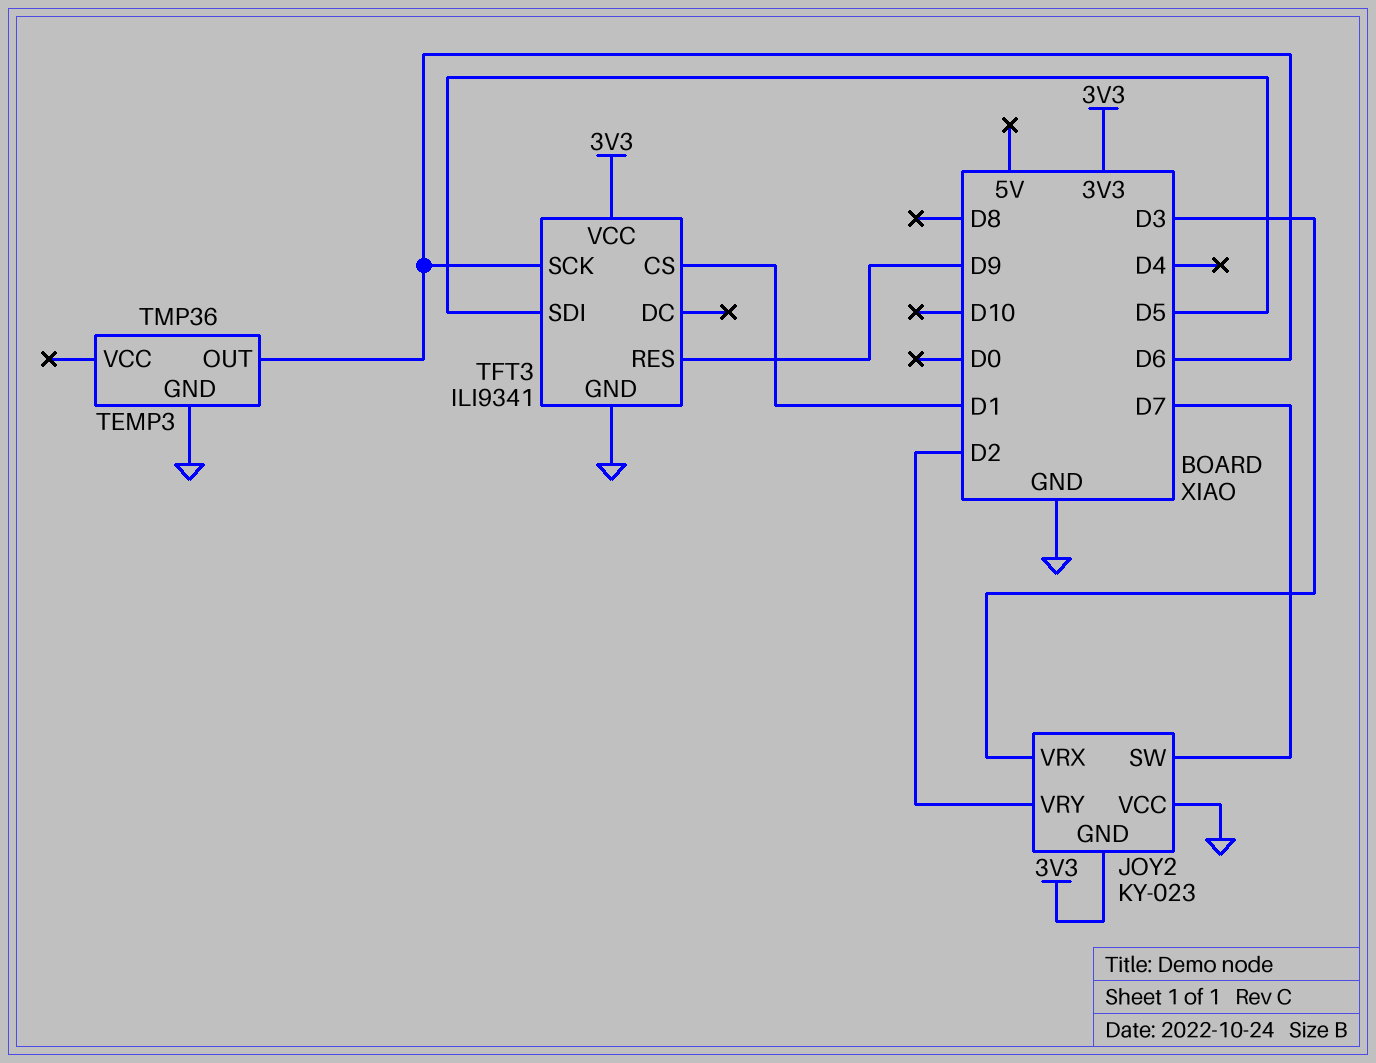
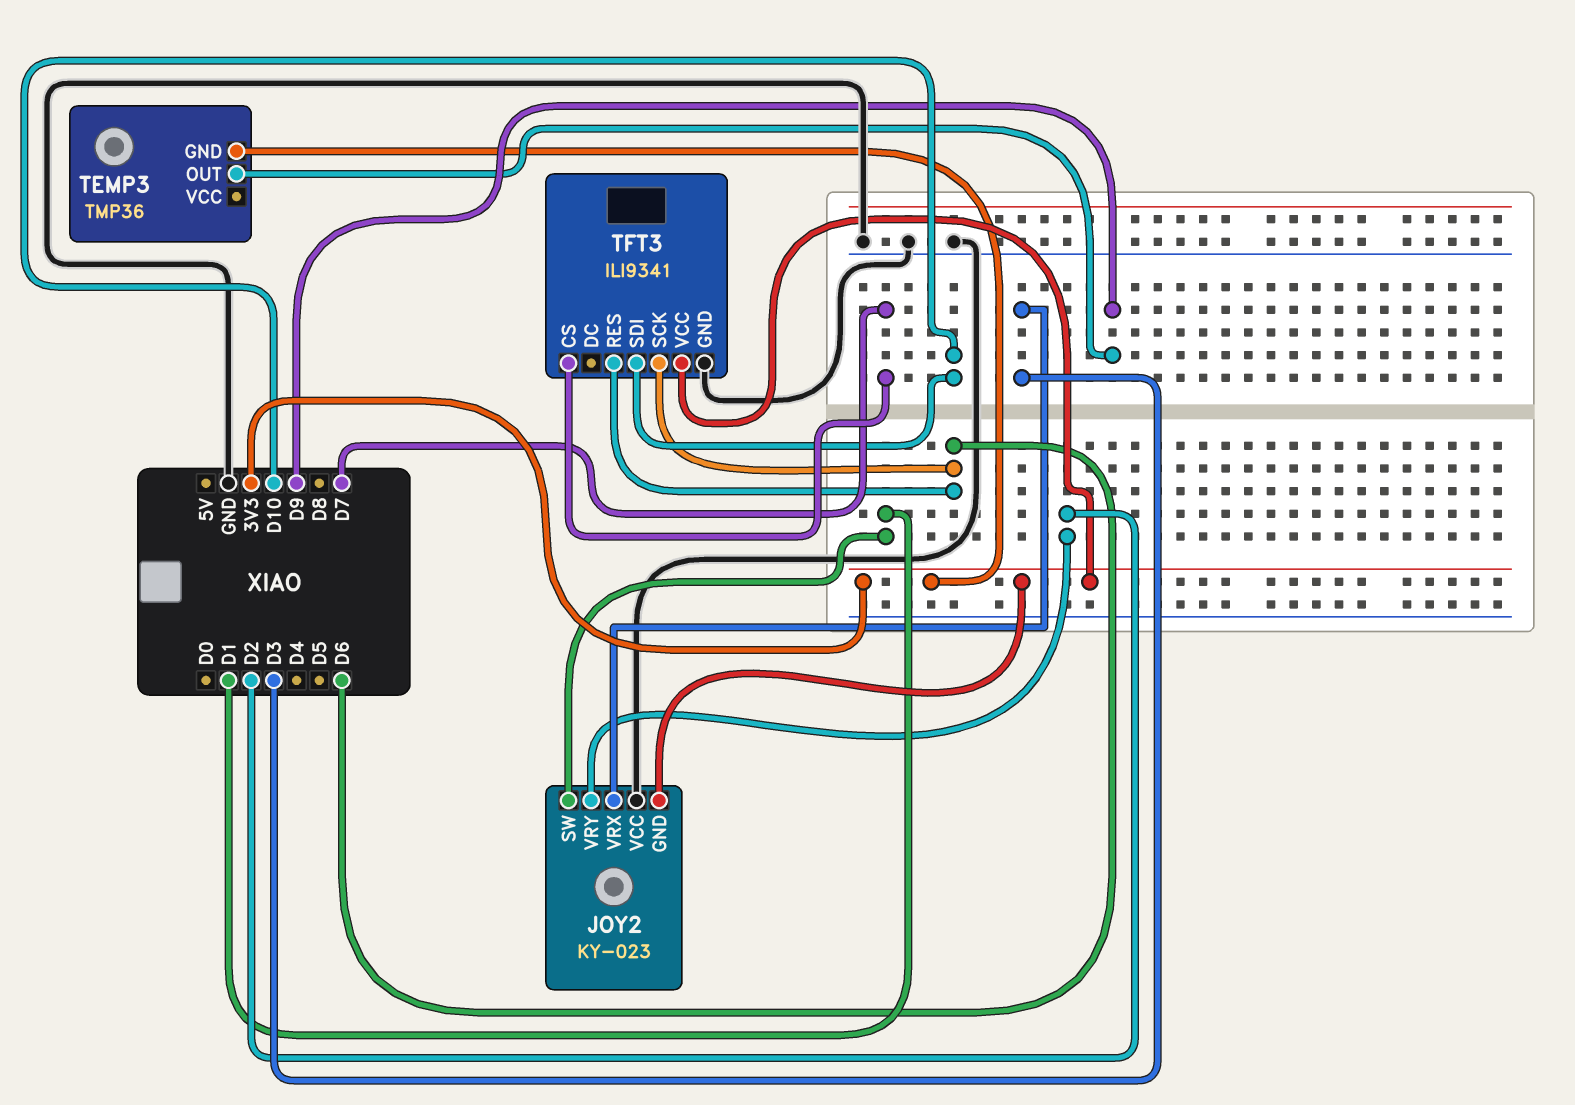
JOY2 pin SW: D7 -> D1
TEMP3 pin GND: GND -> 3V3
TEMP3 pin OUT: D6 -> D9
TFT3 pin CS: D1 -> D7
TFT3 pin RES: D9 -> D6
TFT3 pin SDI: D5 -> D10

